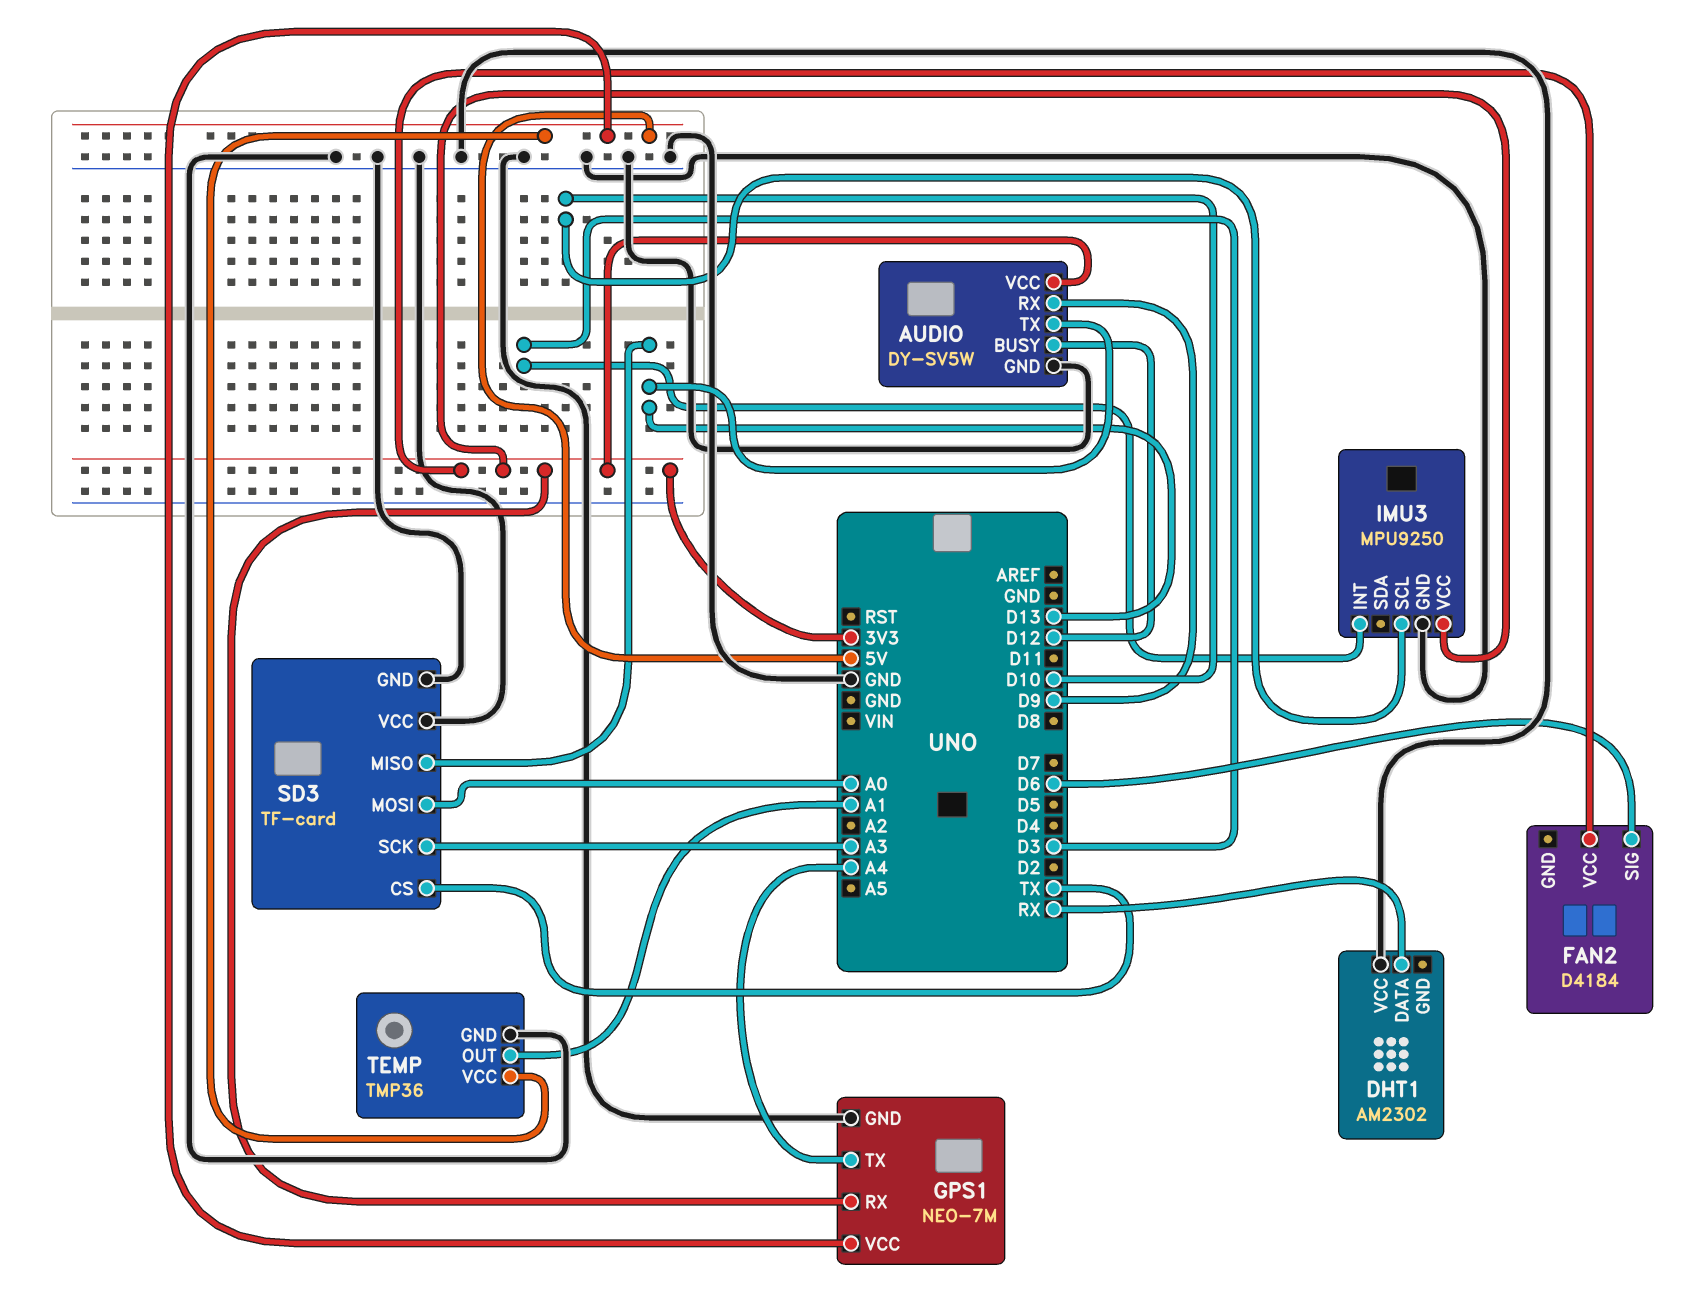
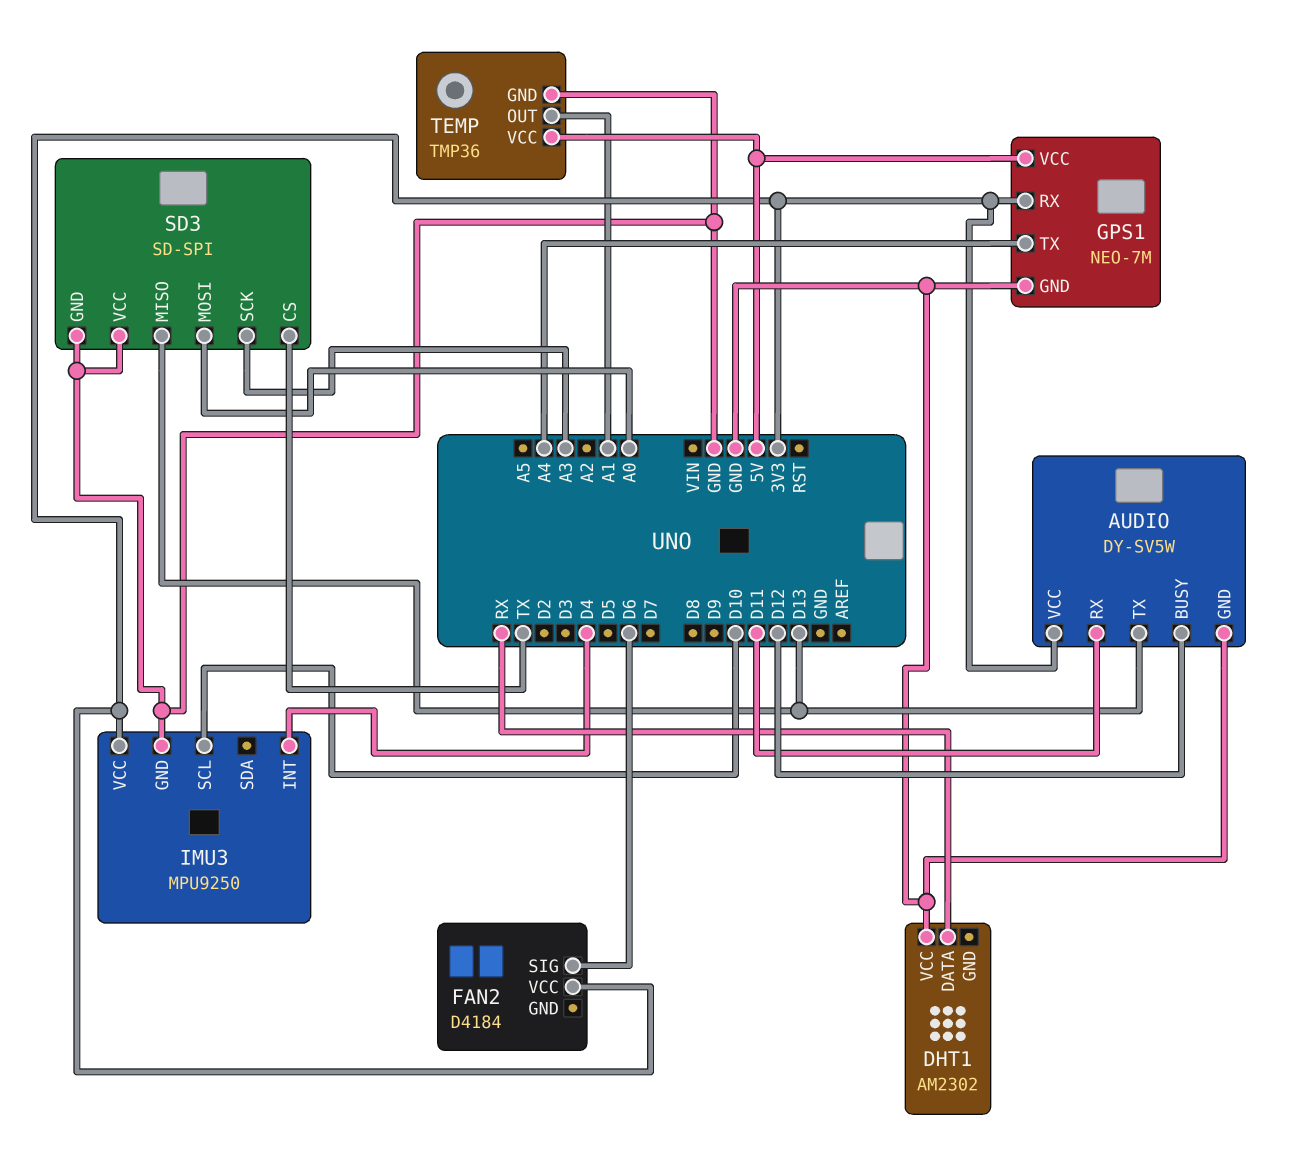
AUDIO pin RX: D9 -> D11
IMU3 pin INT: D3 -> D4
SD3: TF-card -> SD-SPI

